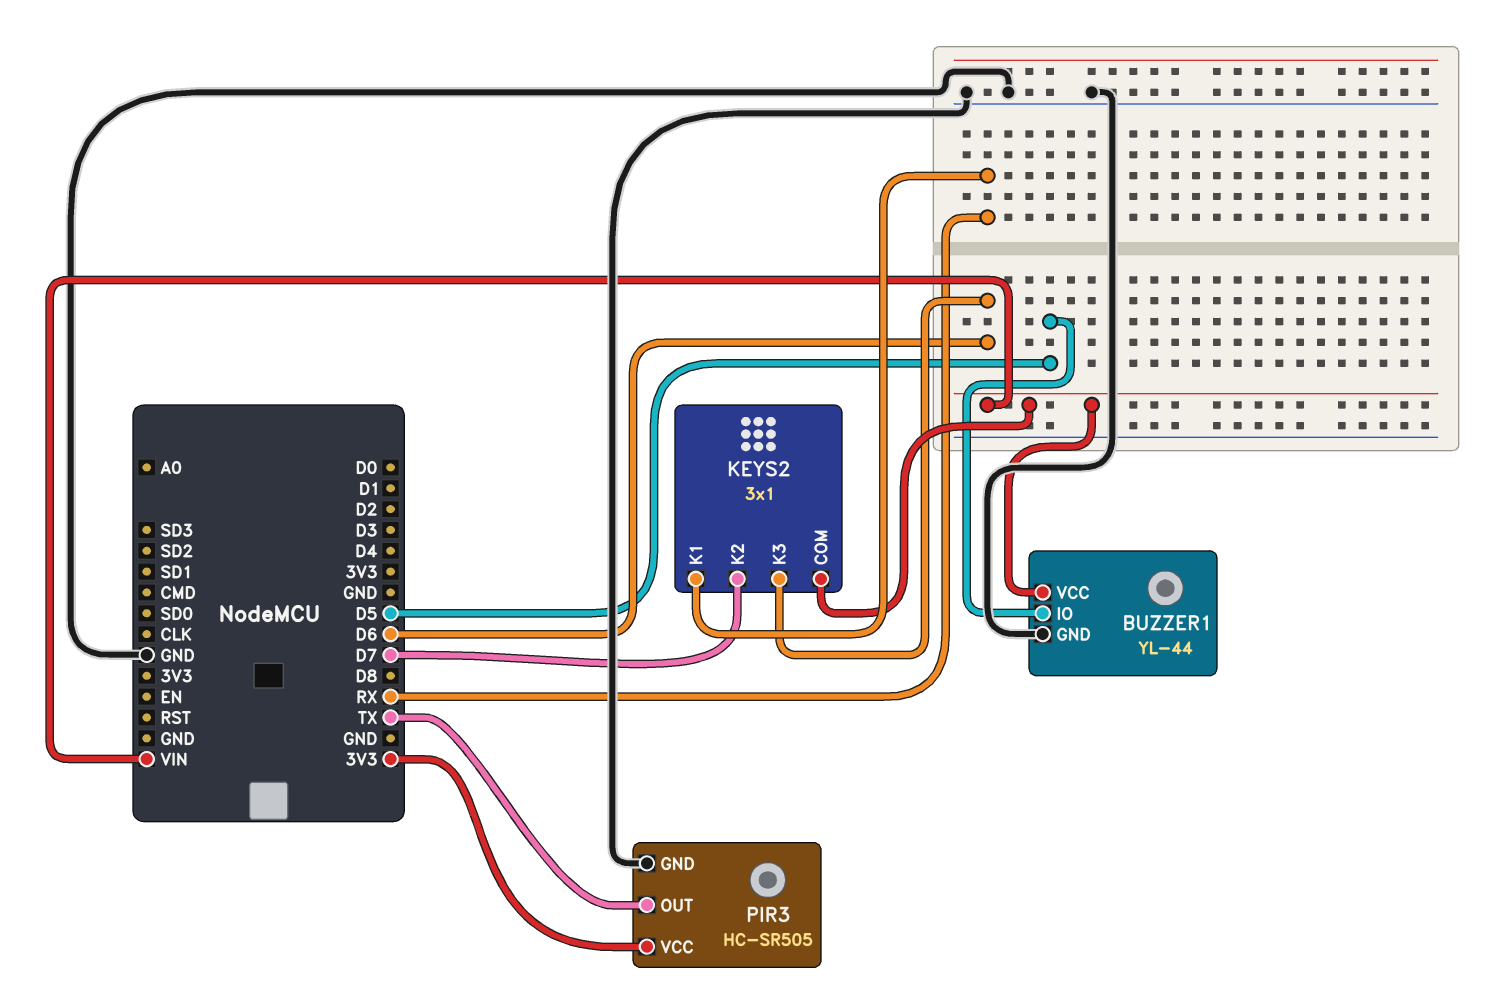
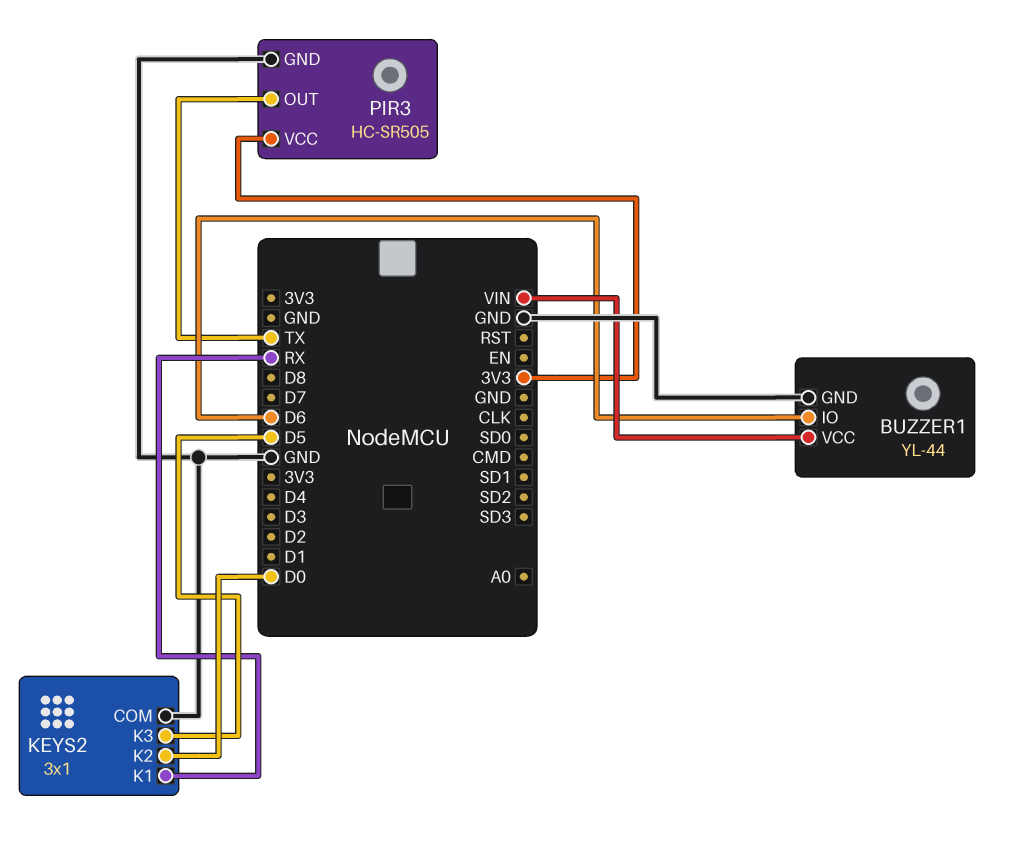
BUZZER1 pin IO: D5 -> D6
KEYS2 pin COM: VIN -> GND
KEYS2 pin K2: D7 -> D0
KEYS2 pin K3: D6 -> D5

